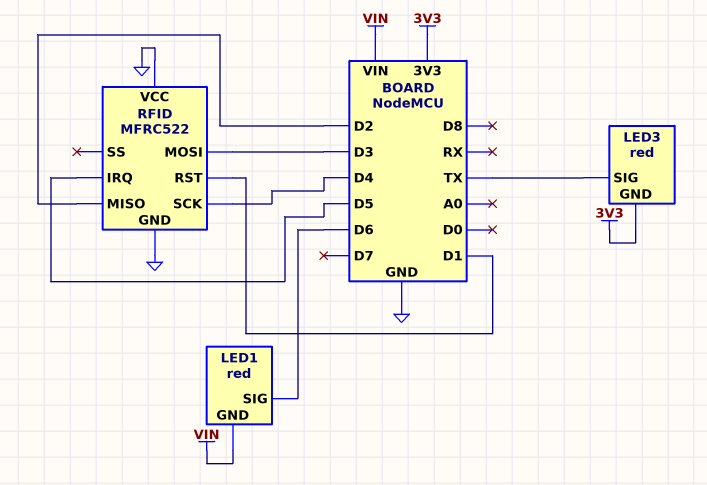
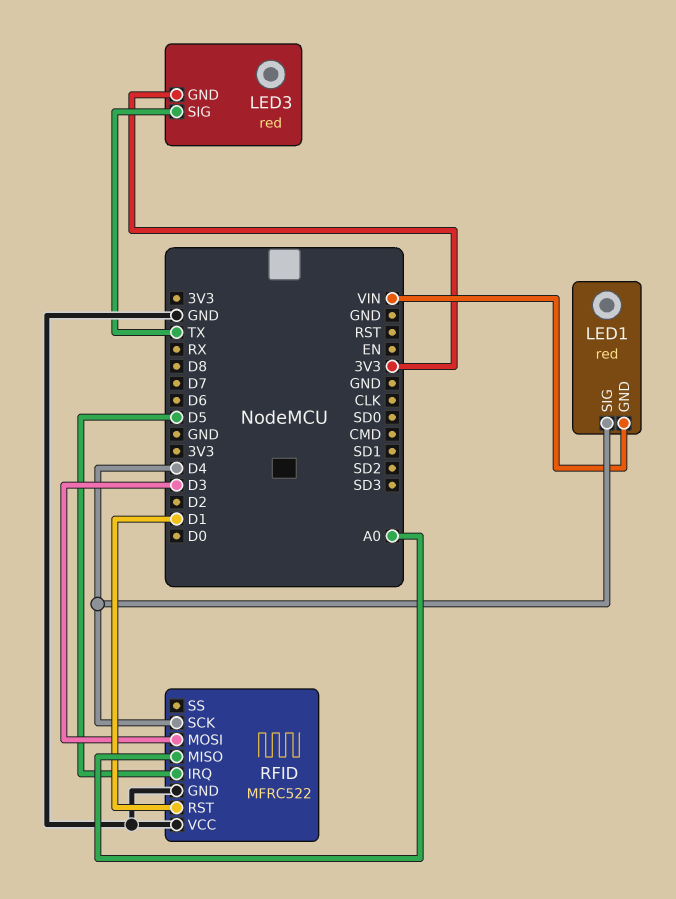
LED1 pin SIG: D6 -> D4
RFID pin MISO: D2 -> A0

